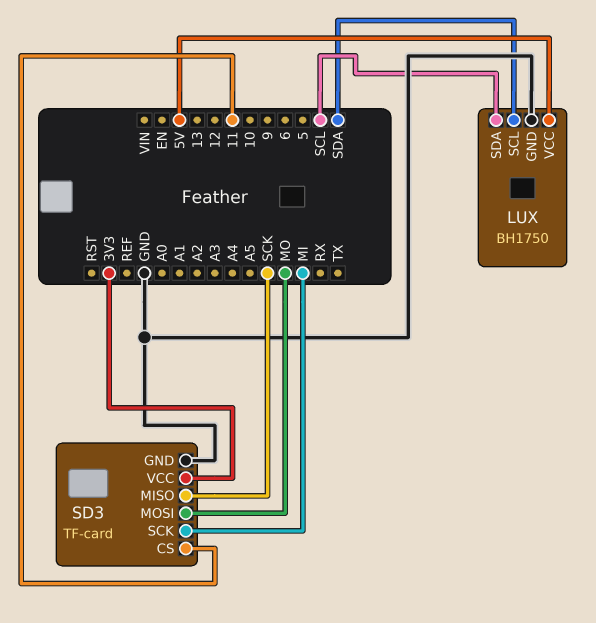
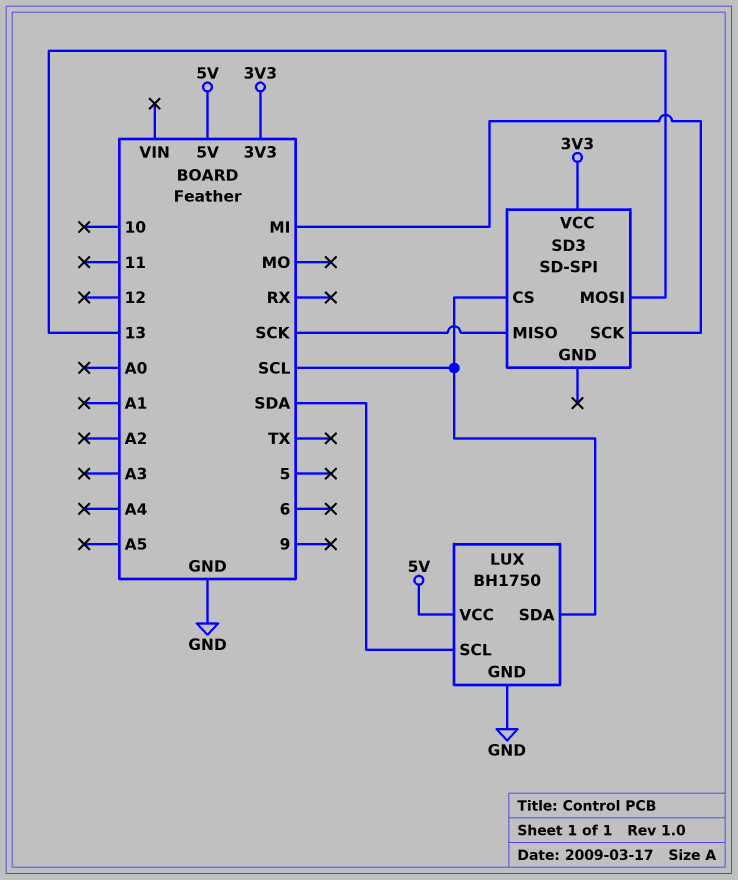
SD3: TF-card -> SD-SPI
SD3 pin CS: 11 -> SCL
SD3 pin GND: GND -> none
SD3 pin MOSI: MO -> 13

